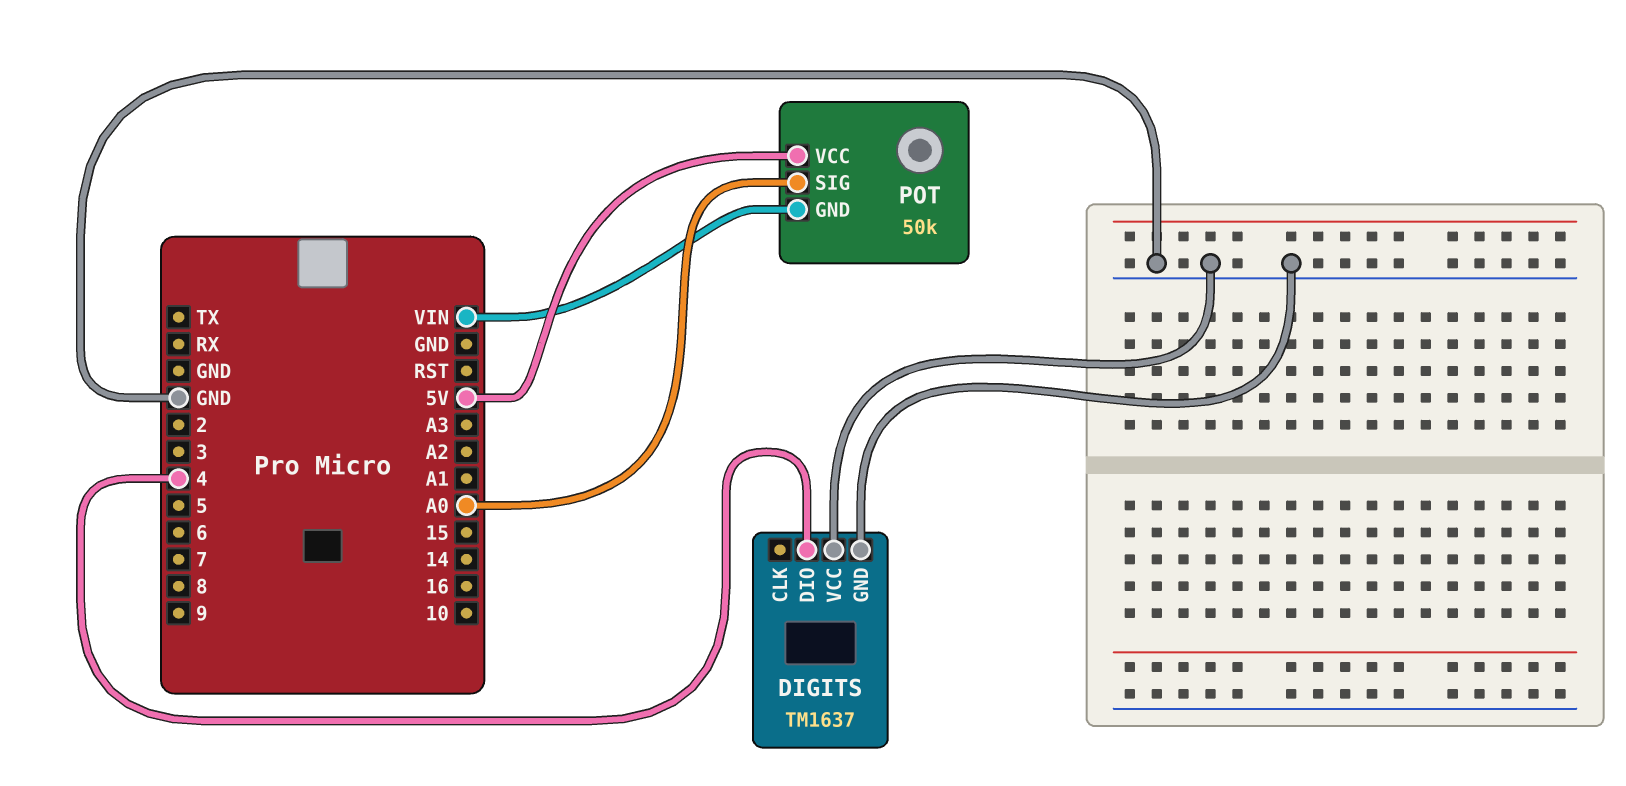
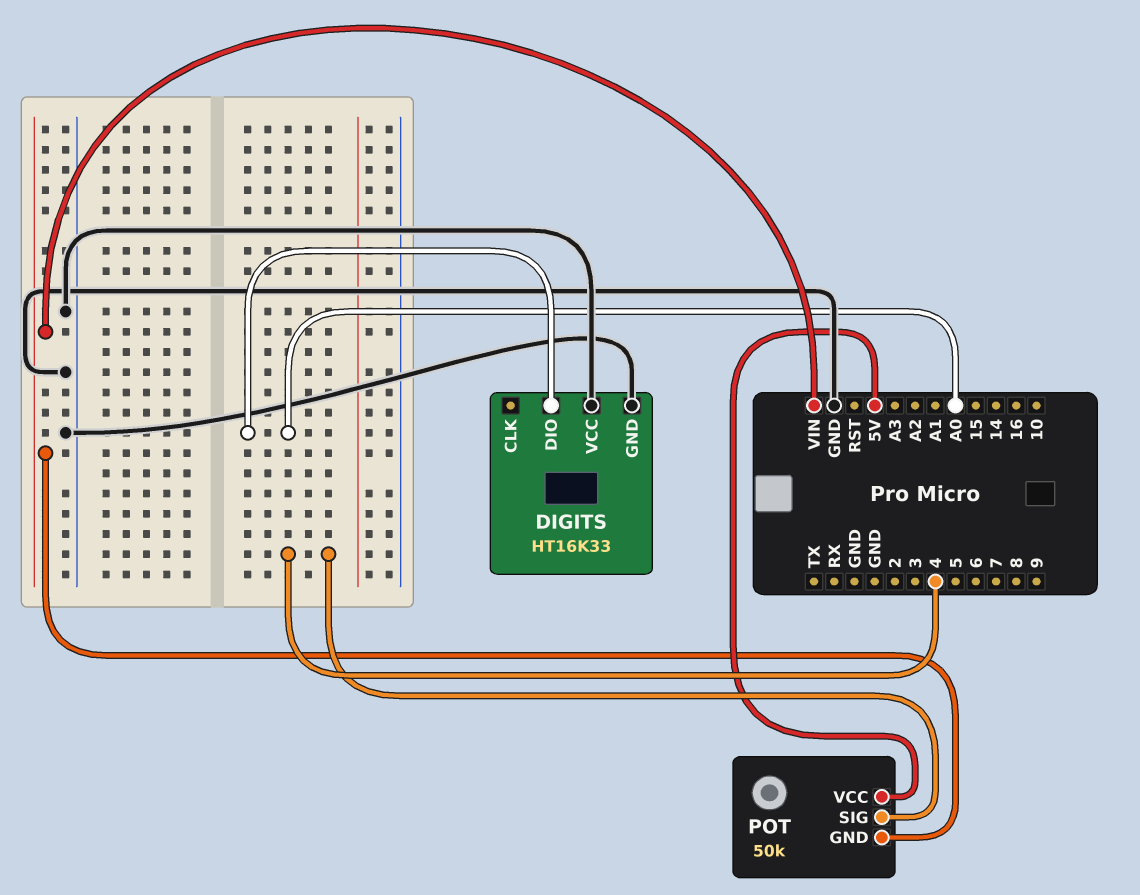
DIGITS: TM1637 -> HT16K33
DIGITS pin DIO: 4 -> A0
POT pin SIG: A0 -> 4

